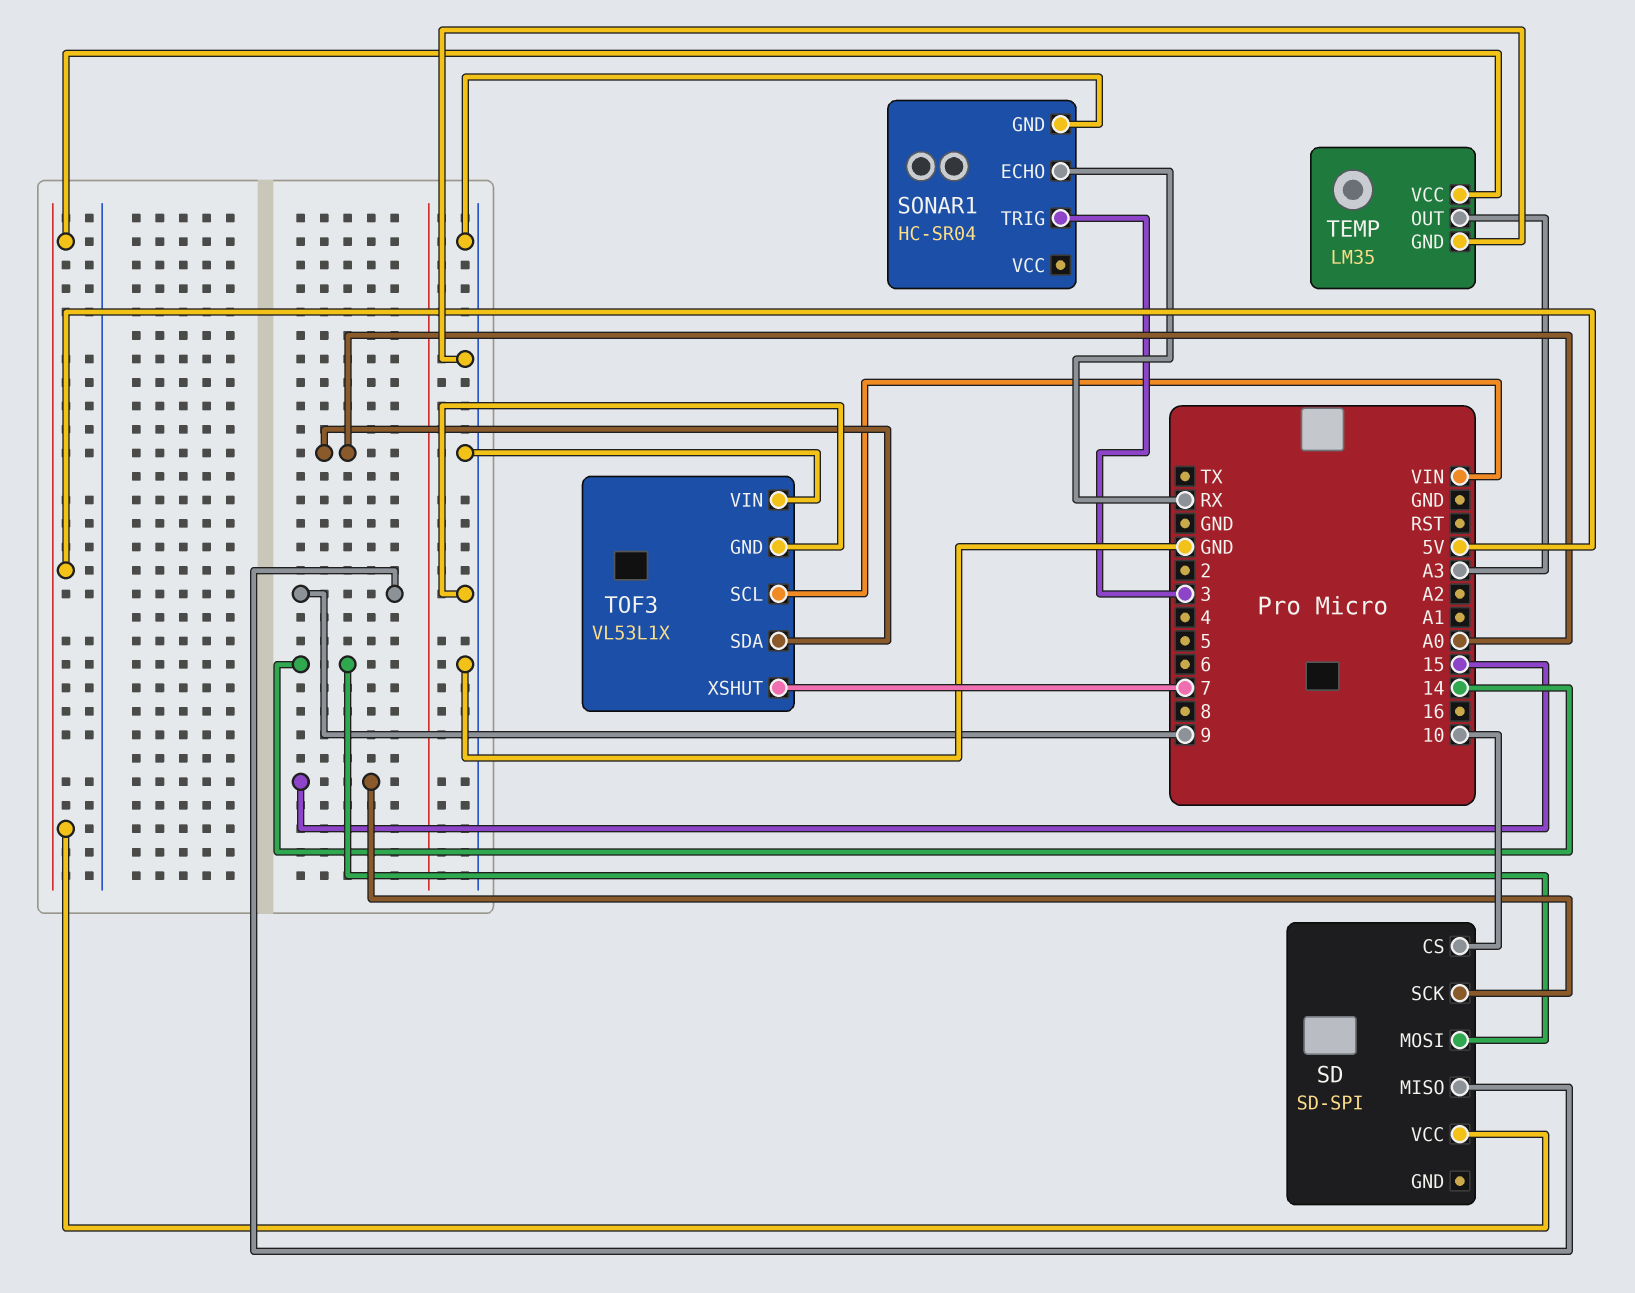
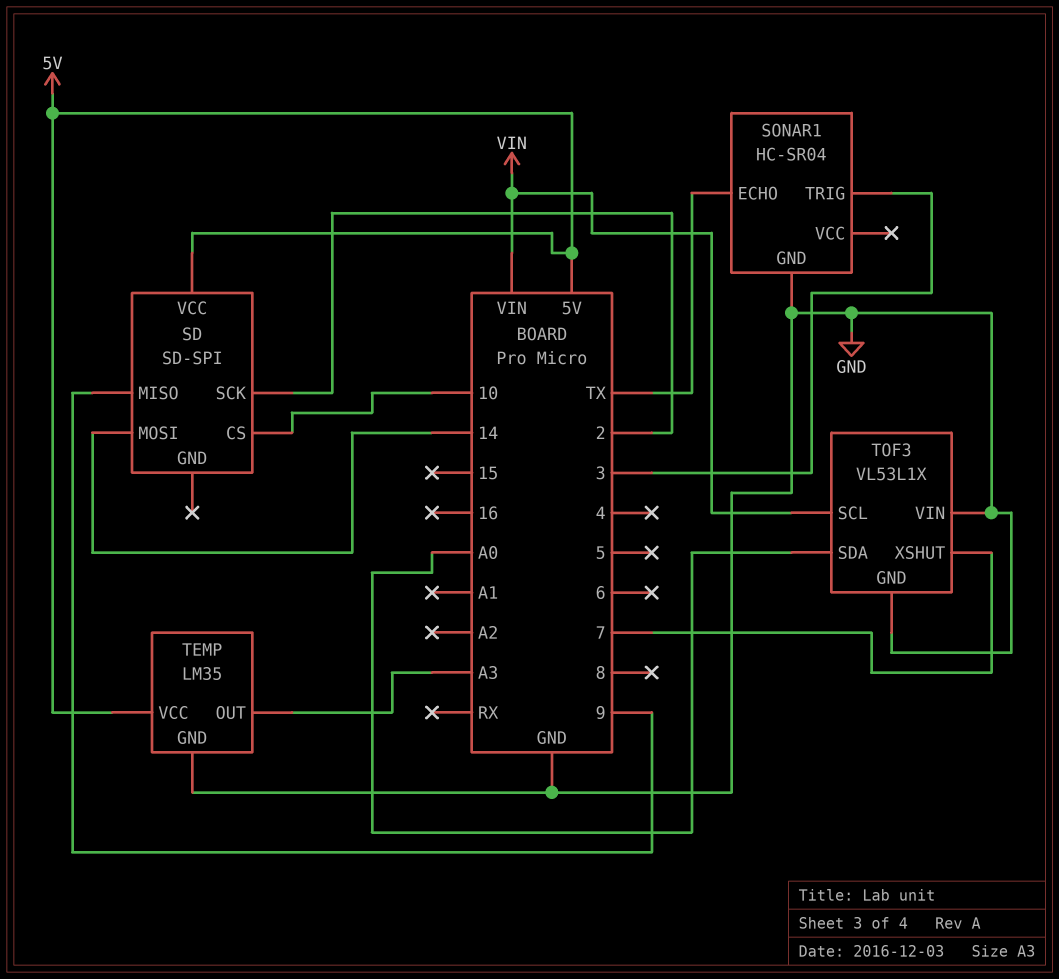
SD pin SCK: 15 -> 2
SONAR1 pin ECHO: RX -> TX

